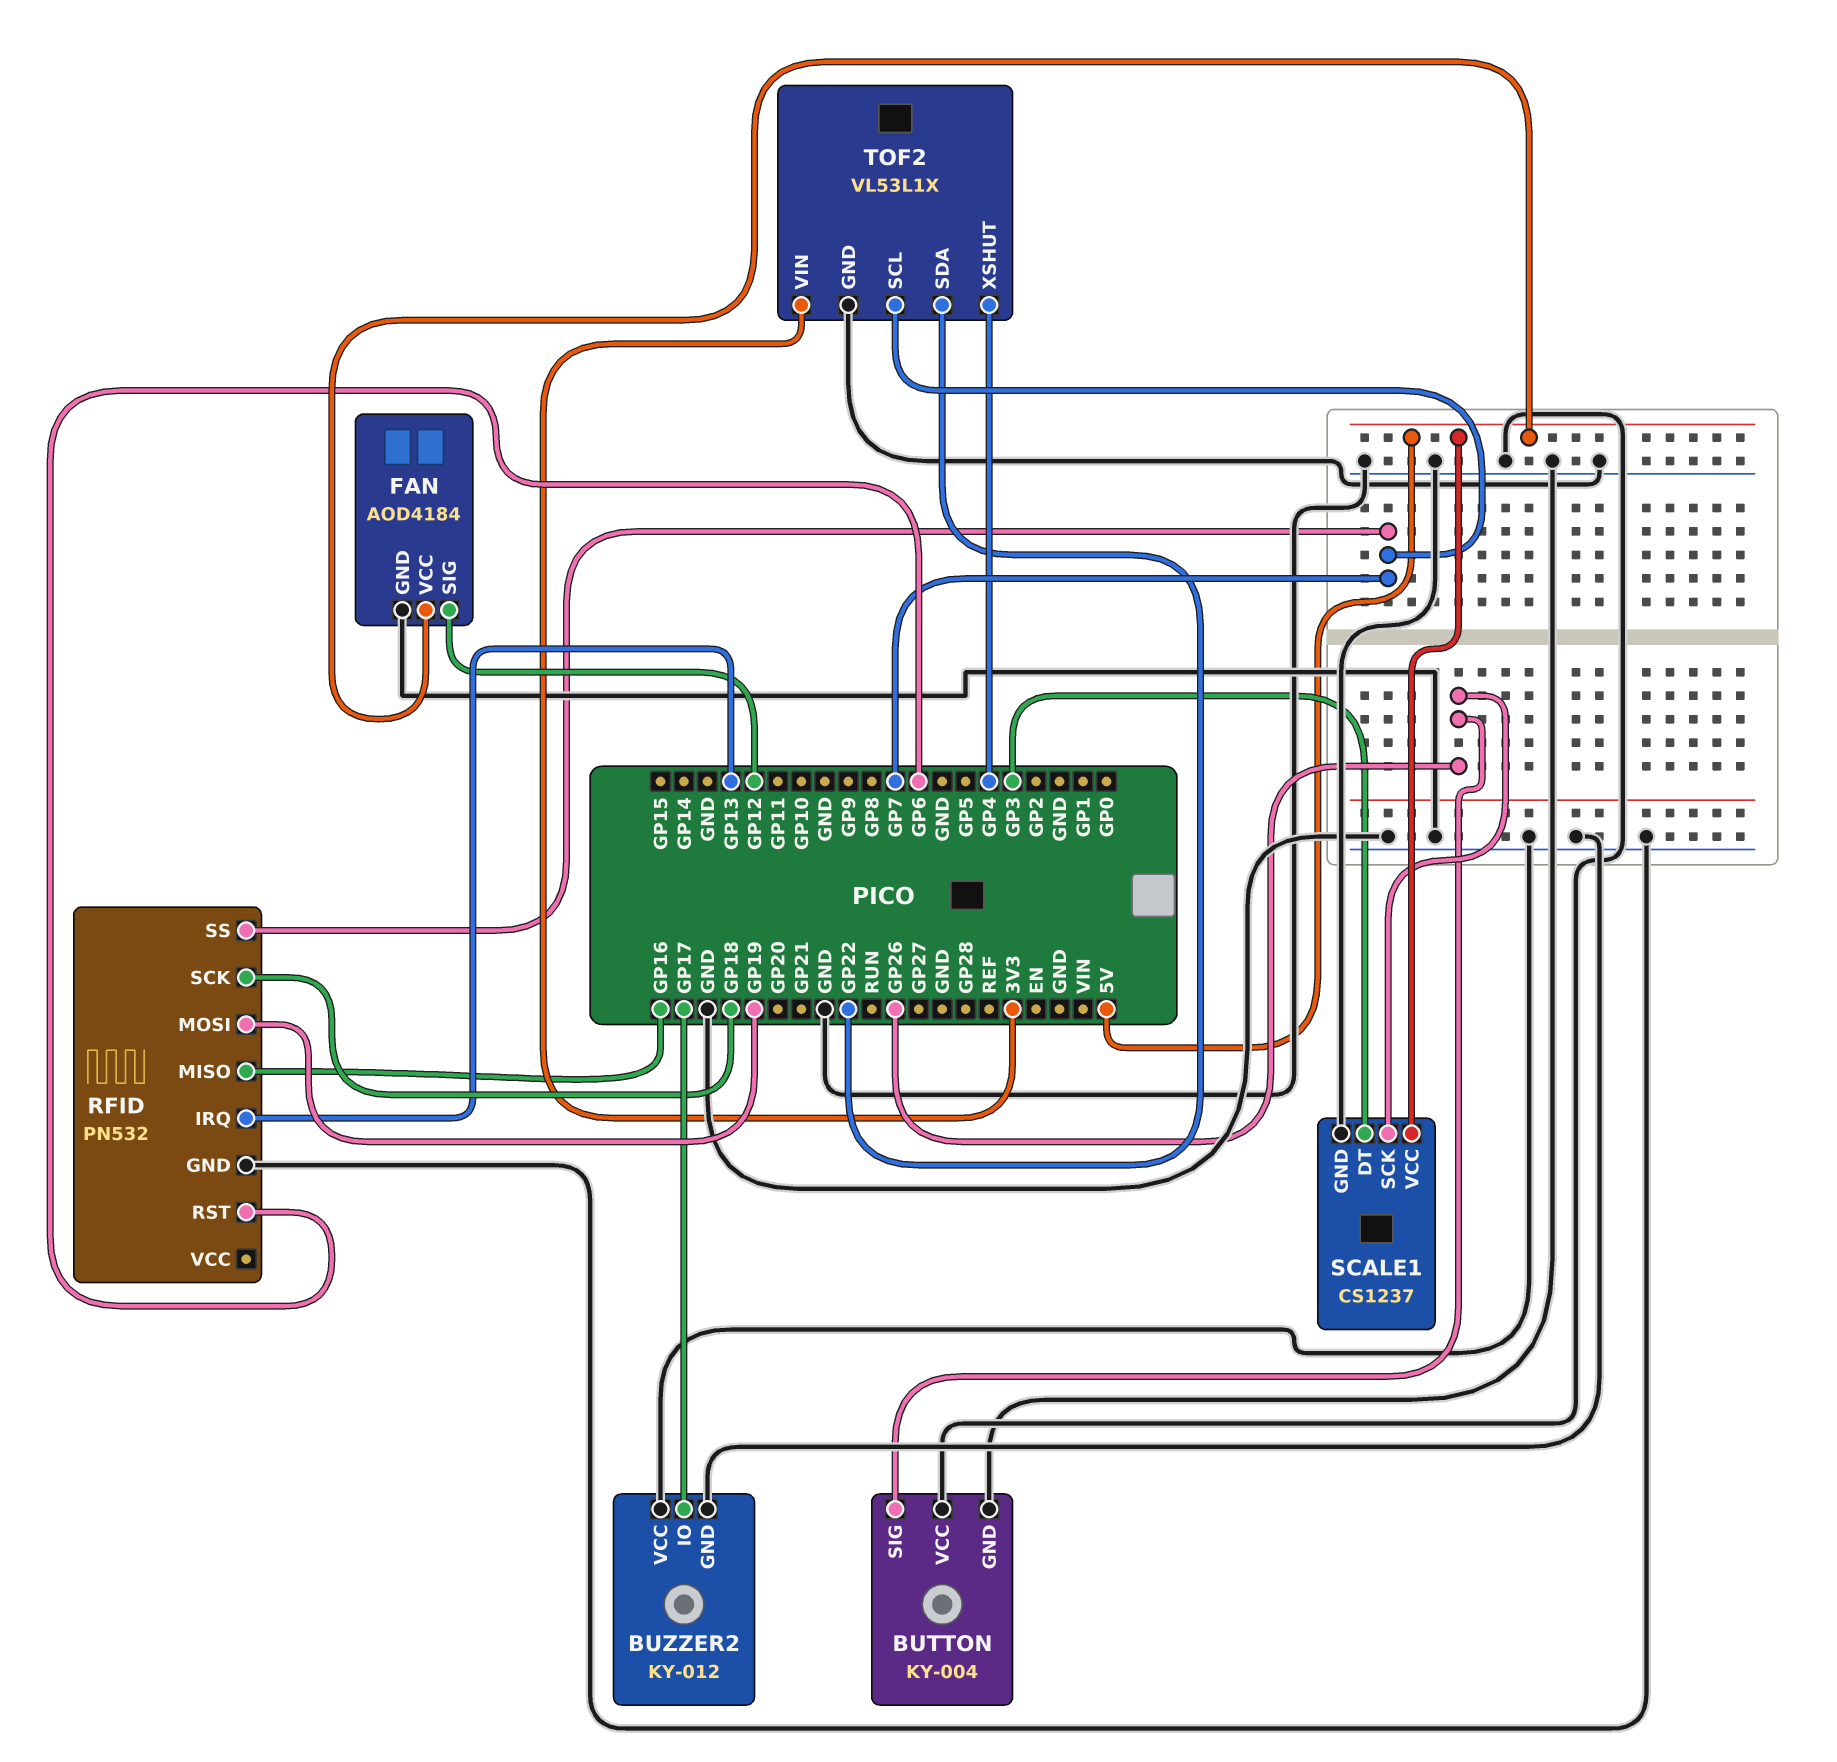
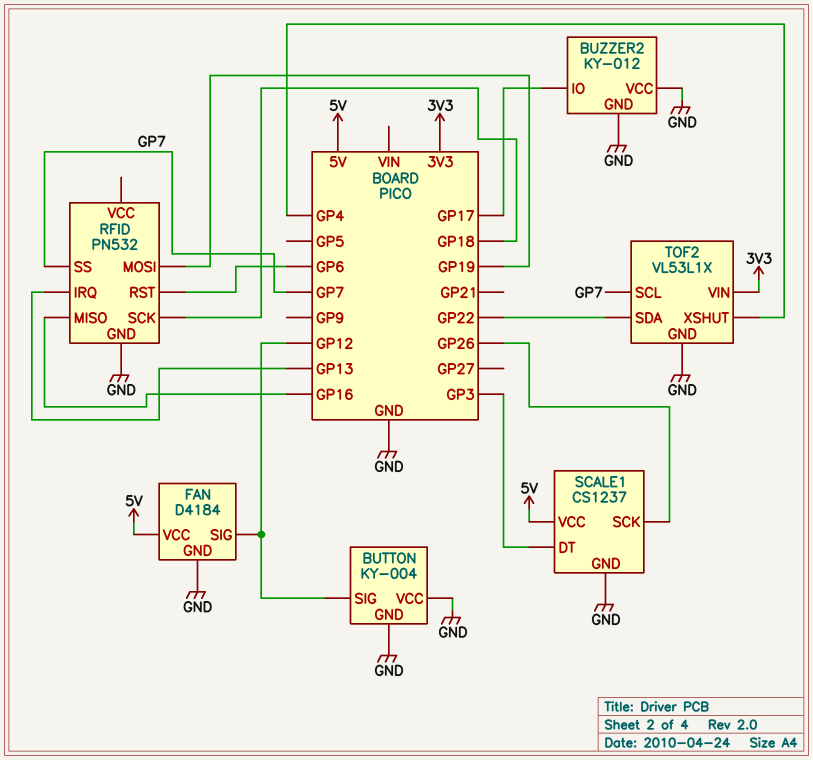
BUTTON pin SIG: GP26 -> GP12
FAN: AOD4184 -> D4184

